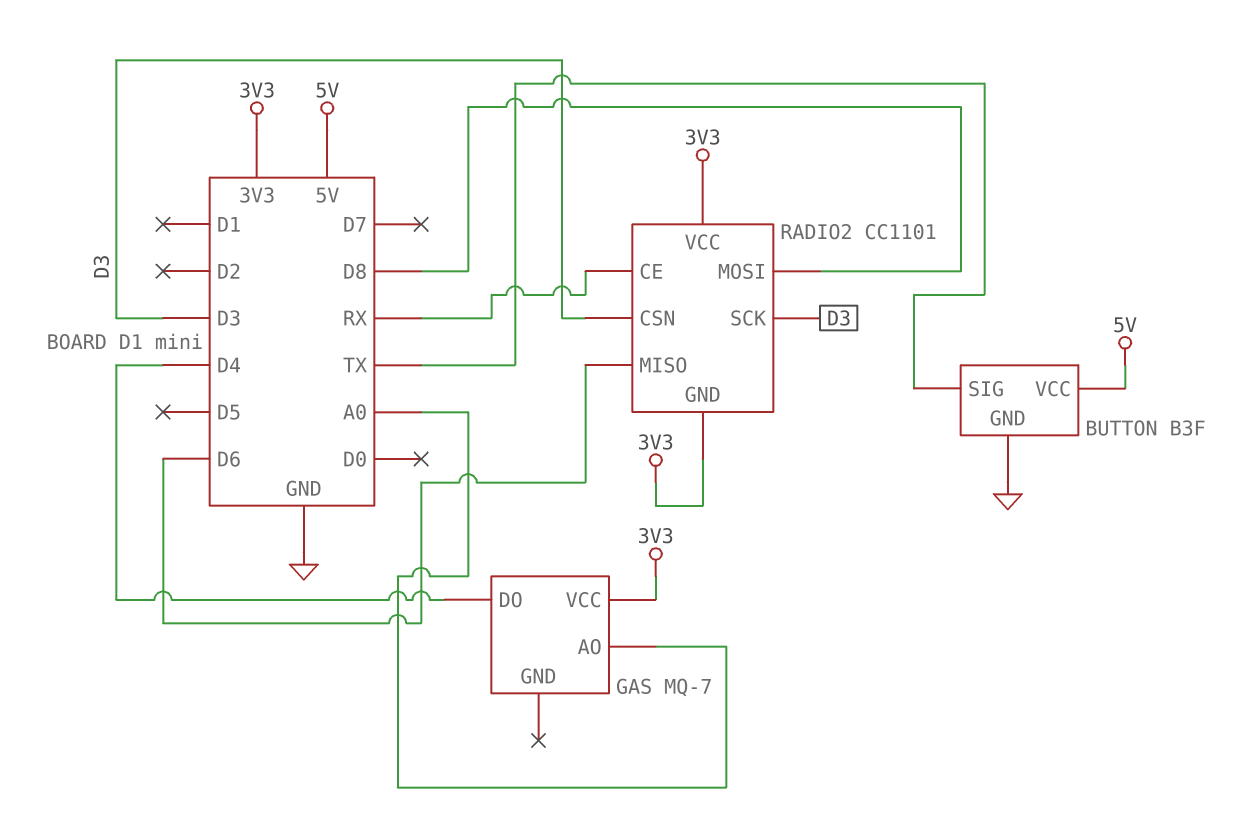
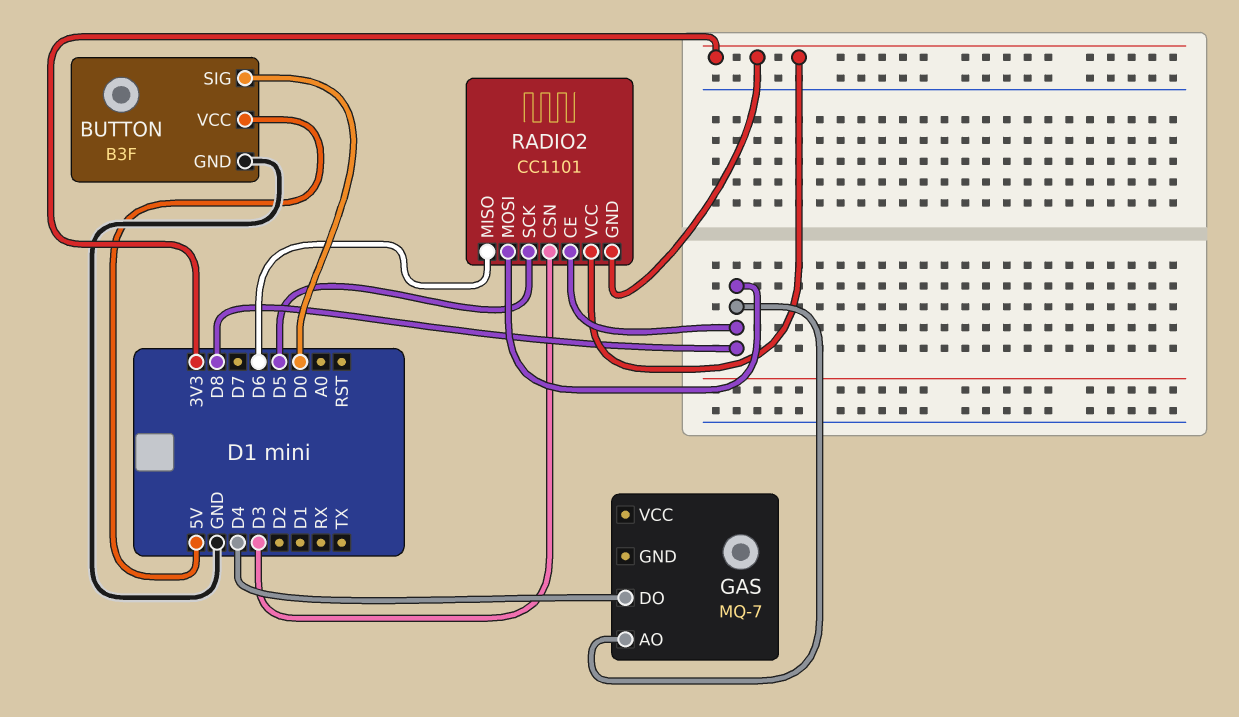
BUTTON pin SIG: TX -> D0
GAS pin AO: A0 -> D8
GAS pin VCC: 3V3 -> none
RADIO2 pin CE: RX -> D8
RADIO2 pin SCK: D3 -> D5

